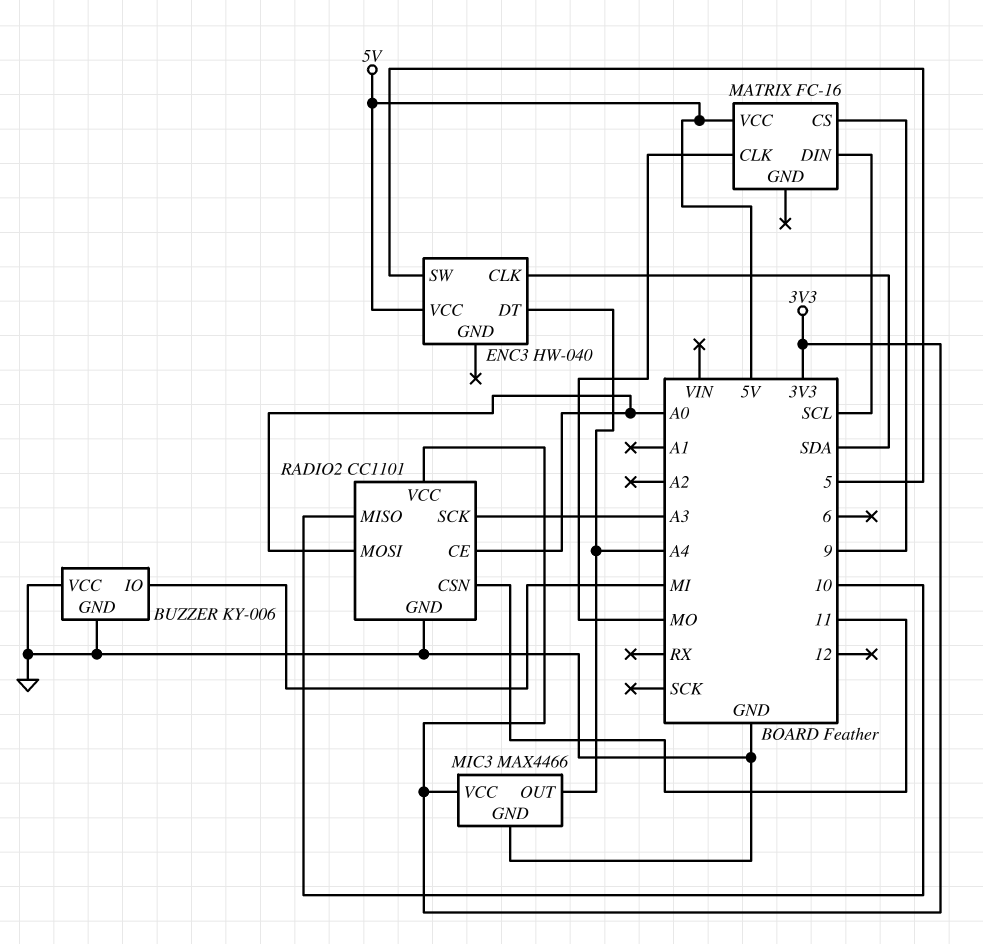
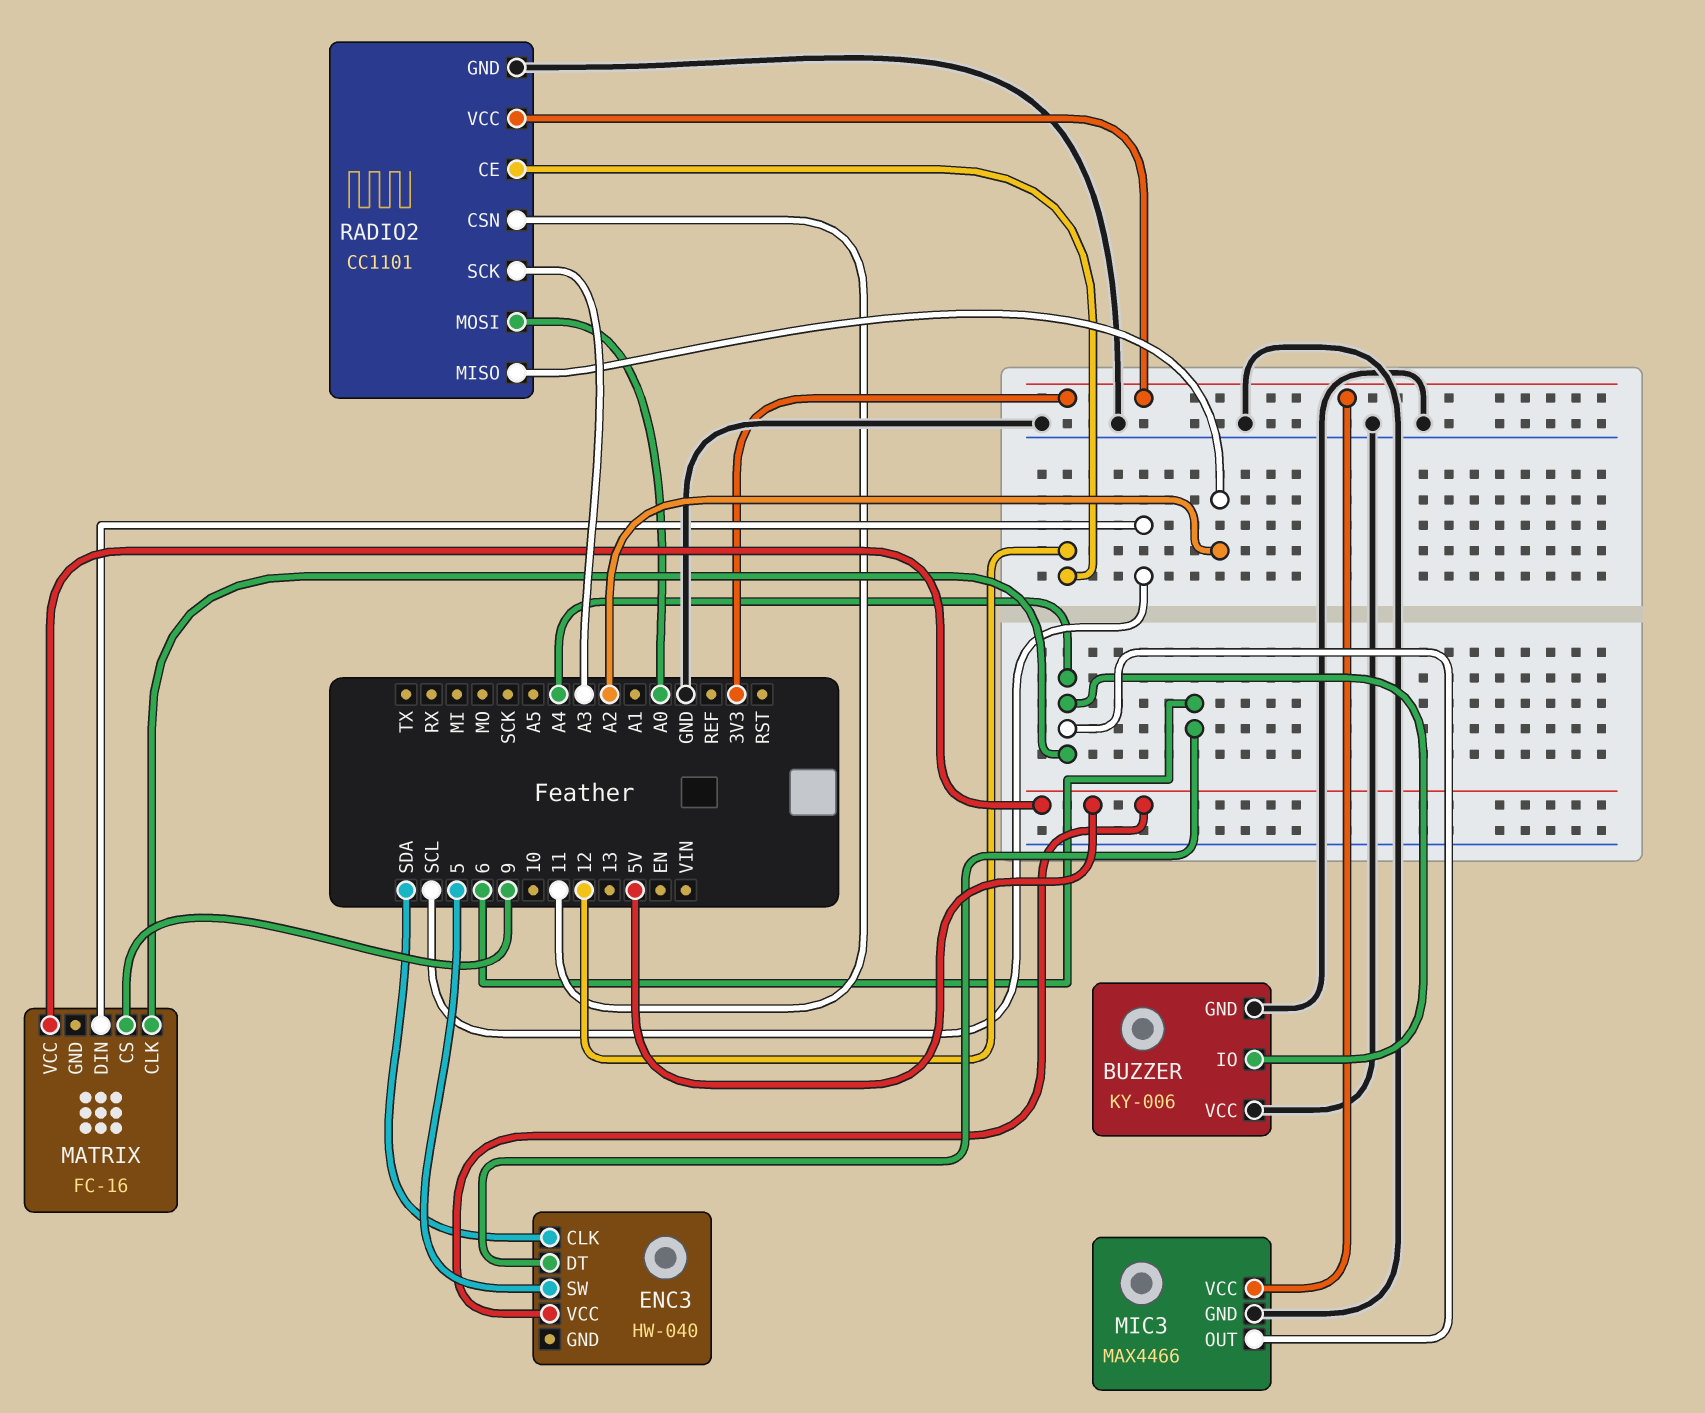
BUZZER pin IO: MI -> A4
ENC3 pin DT: A4 -> 6
MATRIX pin CLK: MO -> A4
RADIO2 pin CE: A0 -> 12
RADIO2 pin MISO: 10 -> A2

